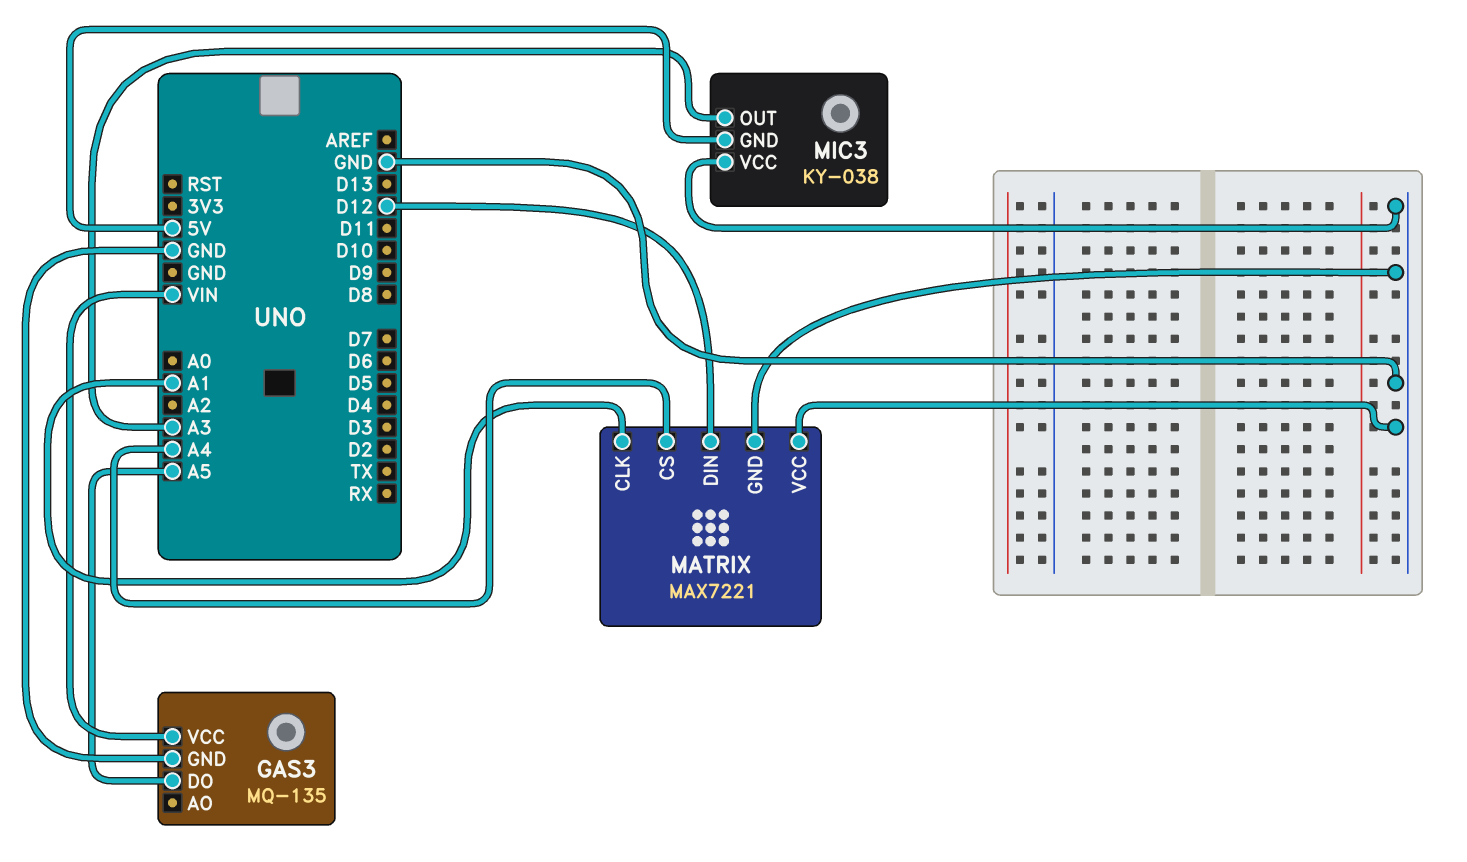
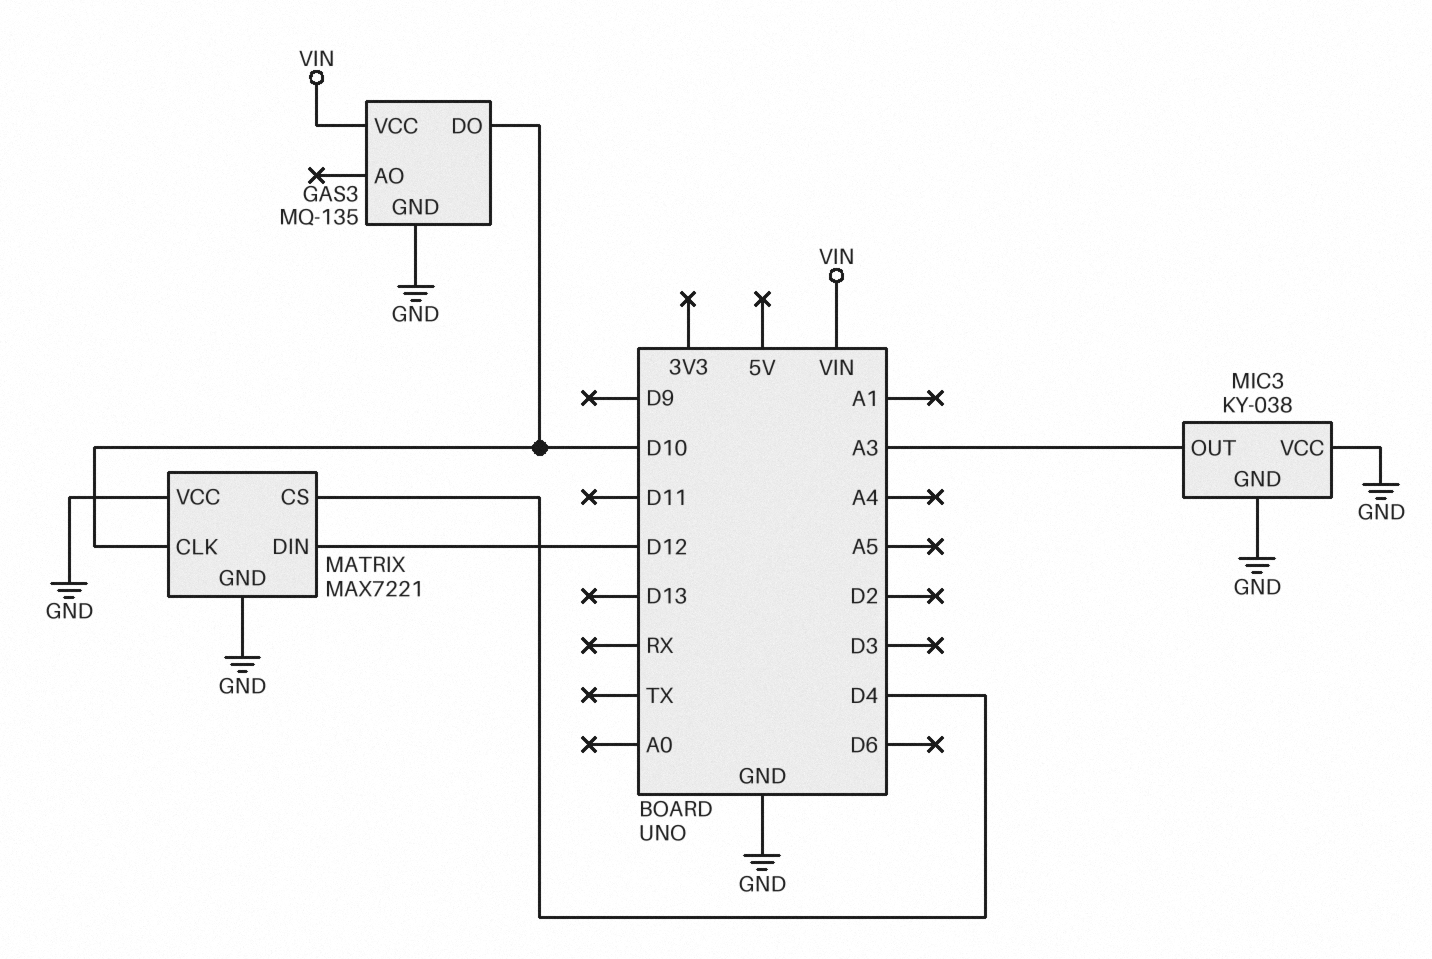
GAS3 pin DO: A5 -> D10
MATRIX pin CLK: A1 -> D10
MATRIX pin CS: A4 -> D4
MIC3 pin GND: 5V -> GND

